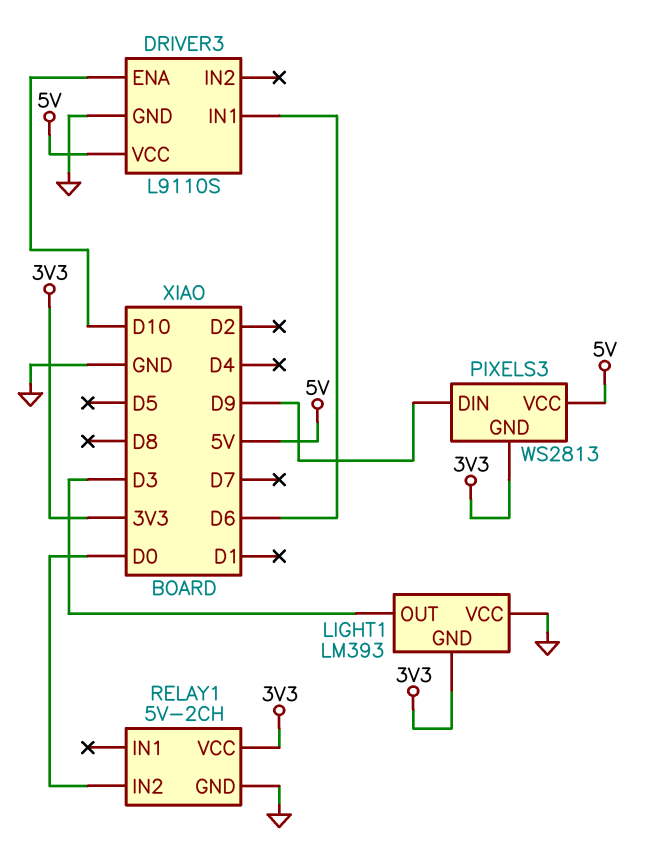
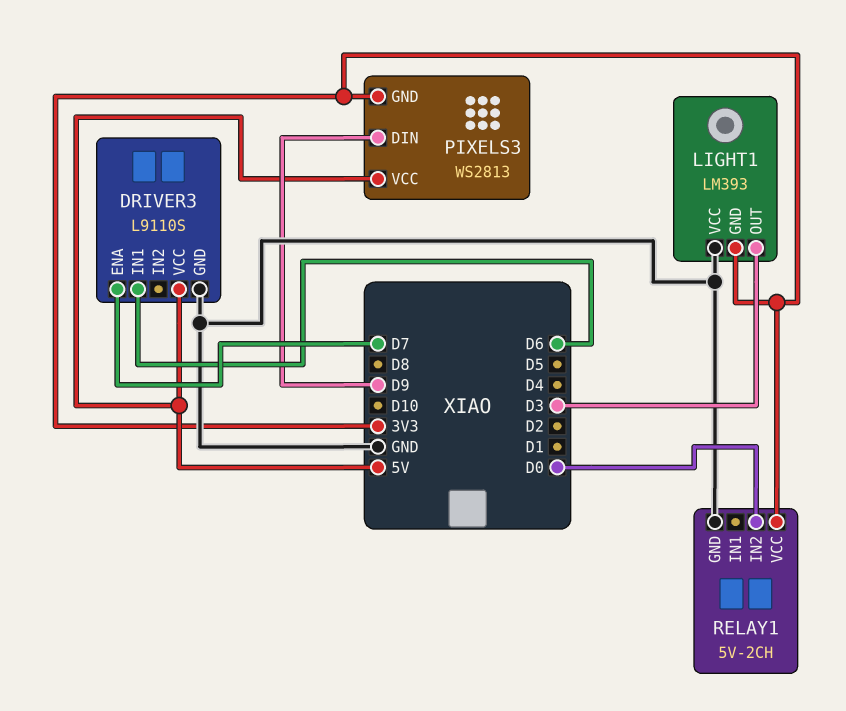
DRIVER3 pin ENA: D10 -> D7

